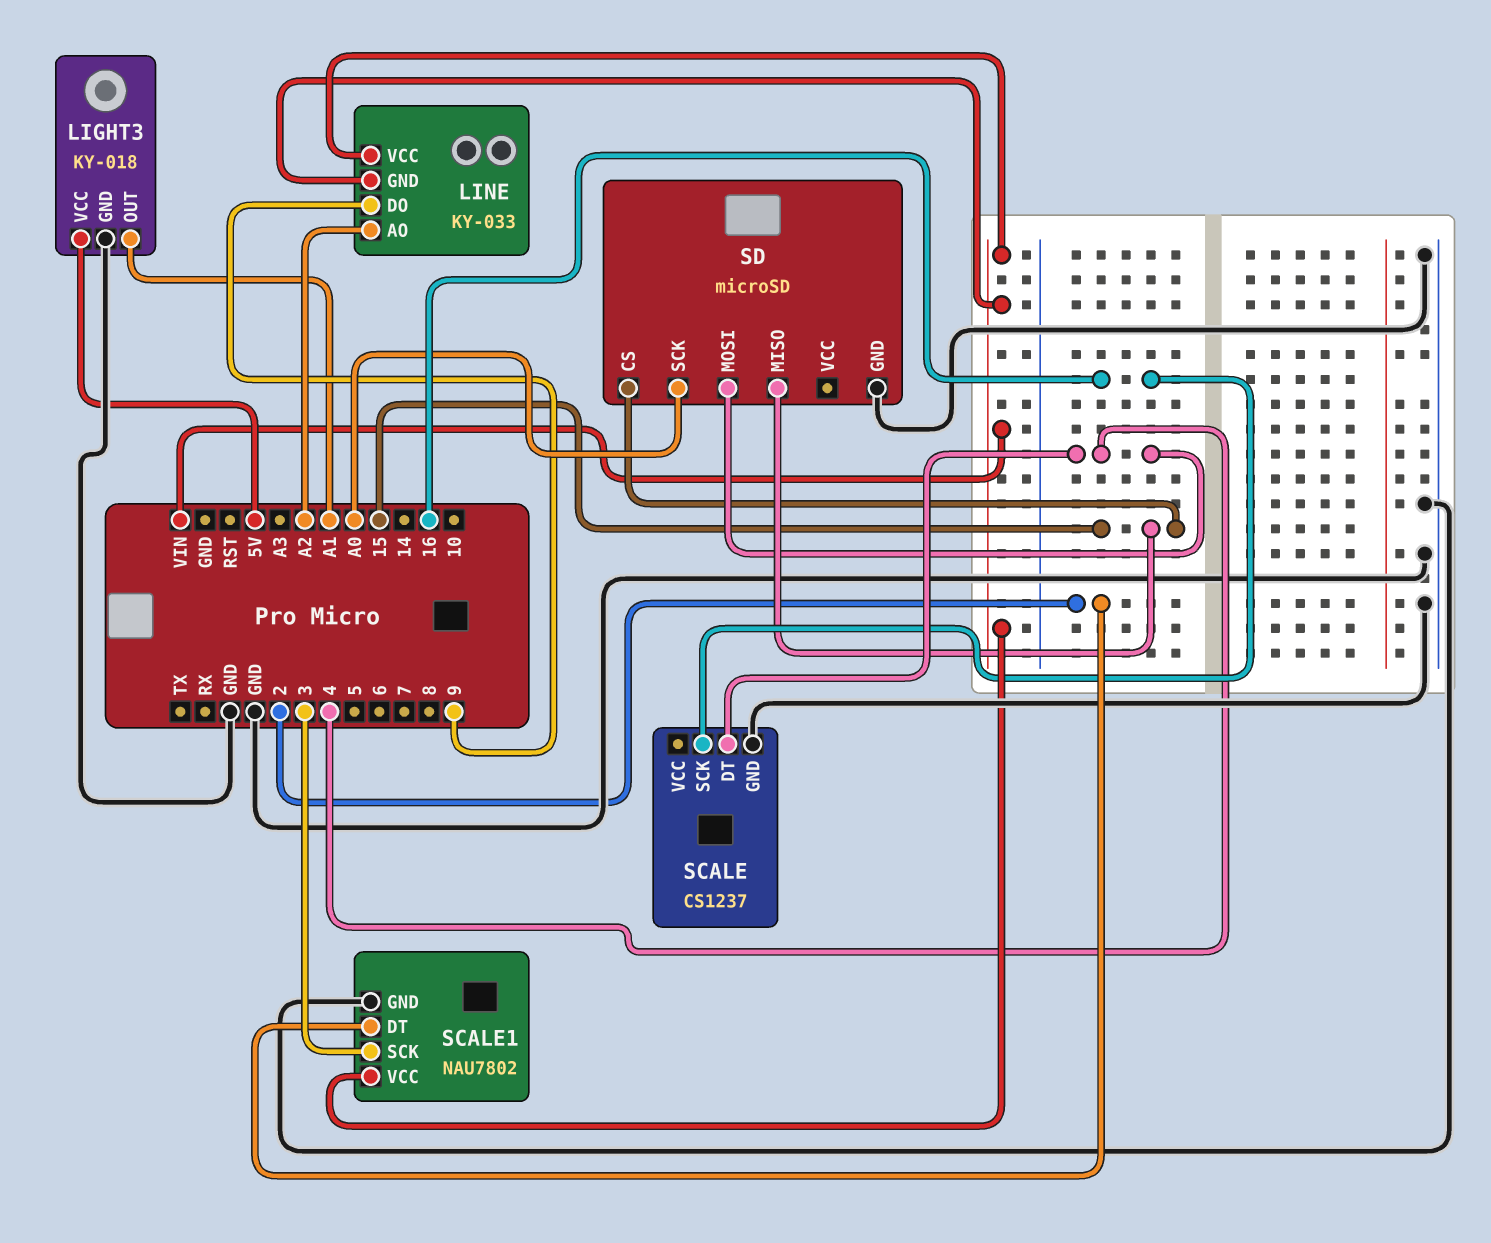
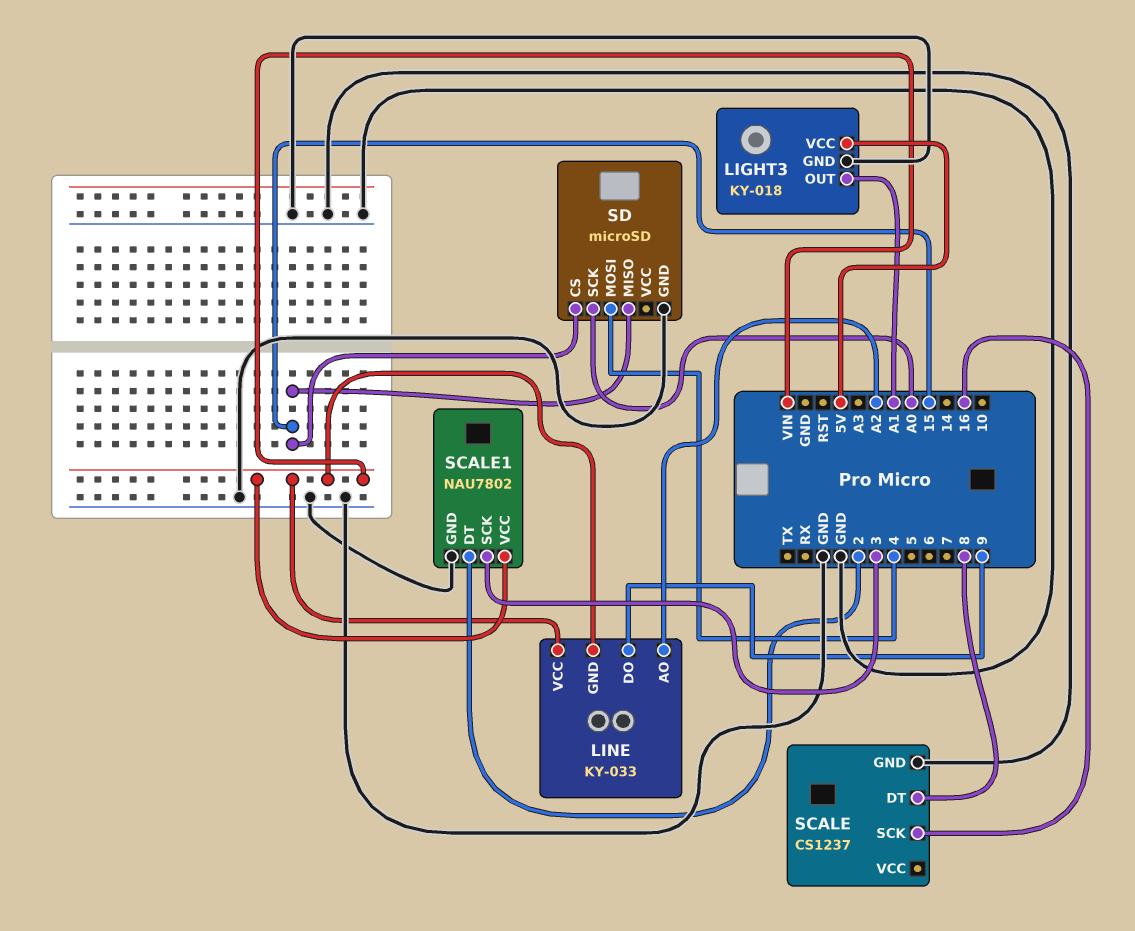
SCALE pin DT: 4 -> 8

